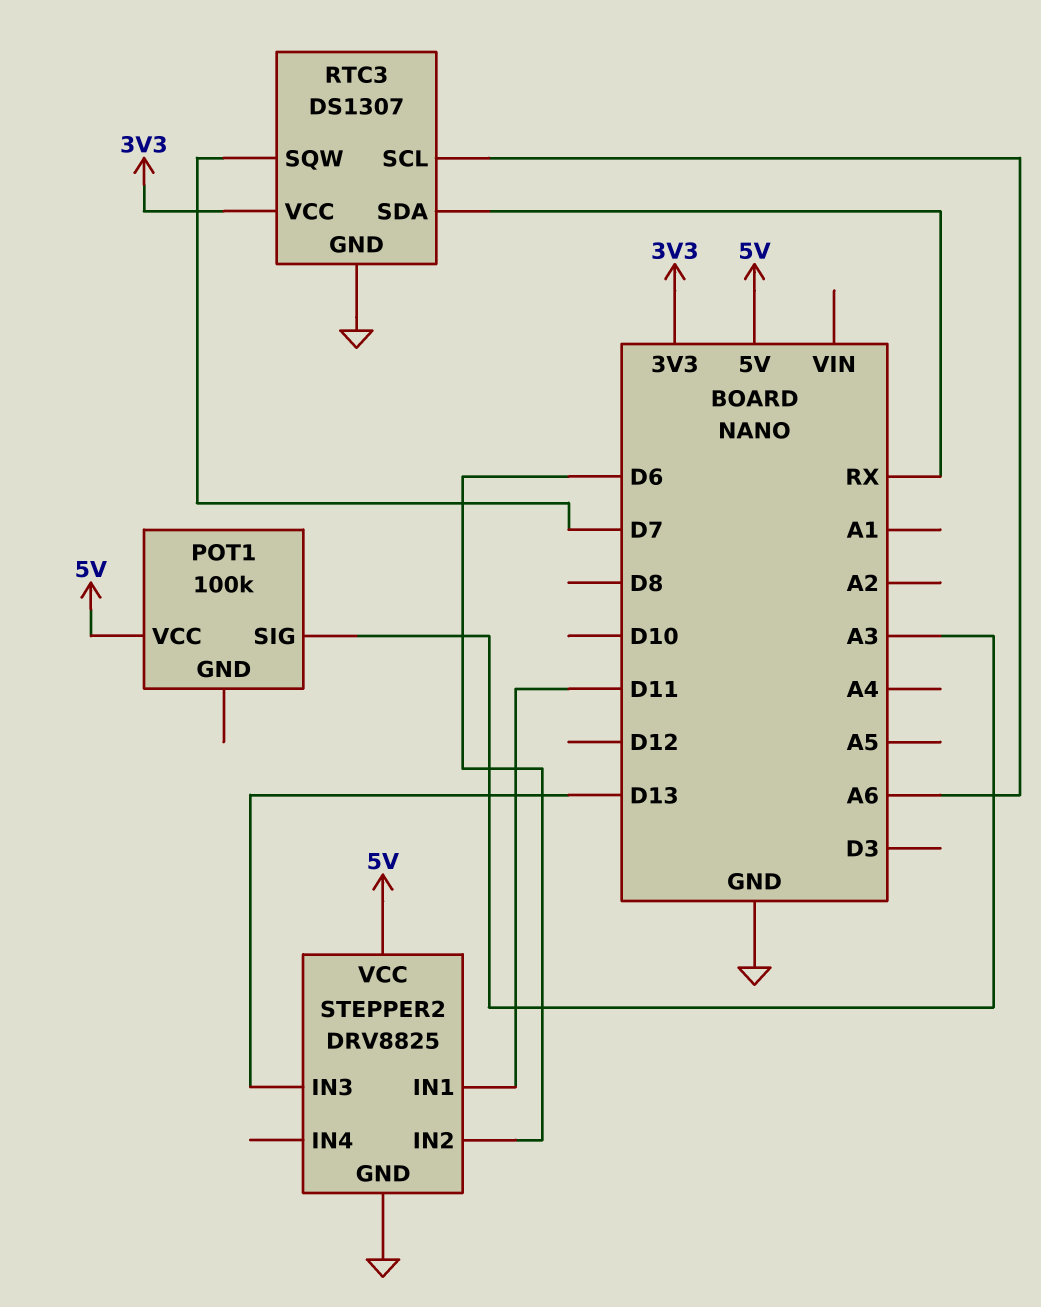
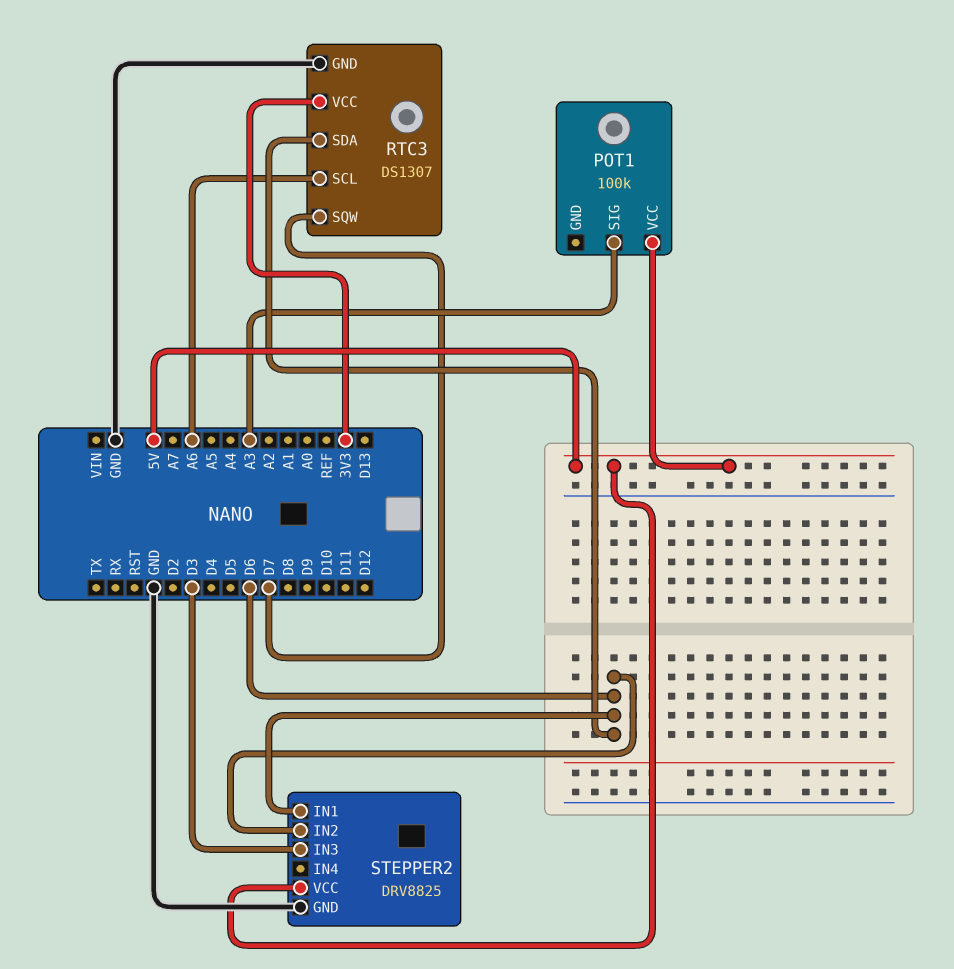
RTC3 pin SDA: RX -> D6
STEPPER2 pin IN1: D11 -> D6
STEPPER2 pin IN3: D13 -> D3

